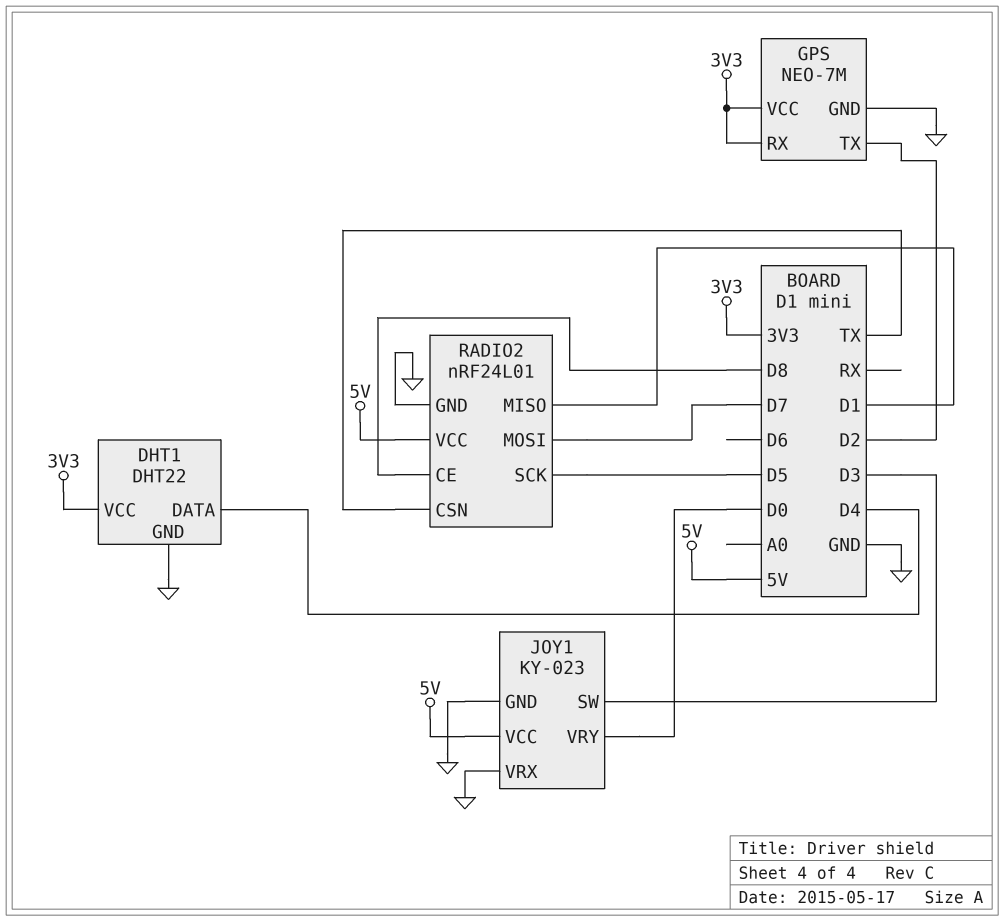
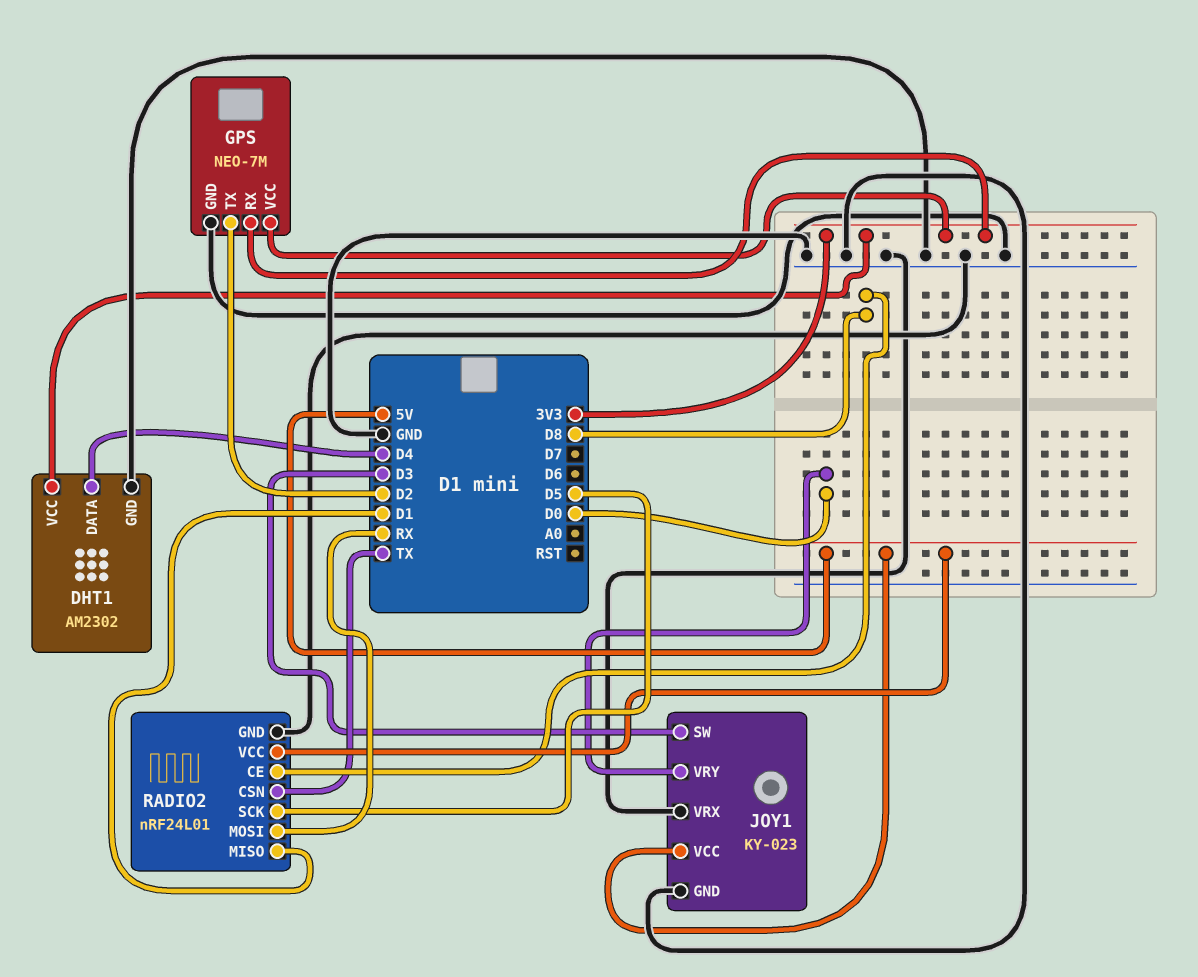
DHT1: DHT22 -> AM2302
RADIO2 pin MOSI: D7 -> RX

